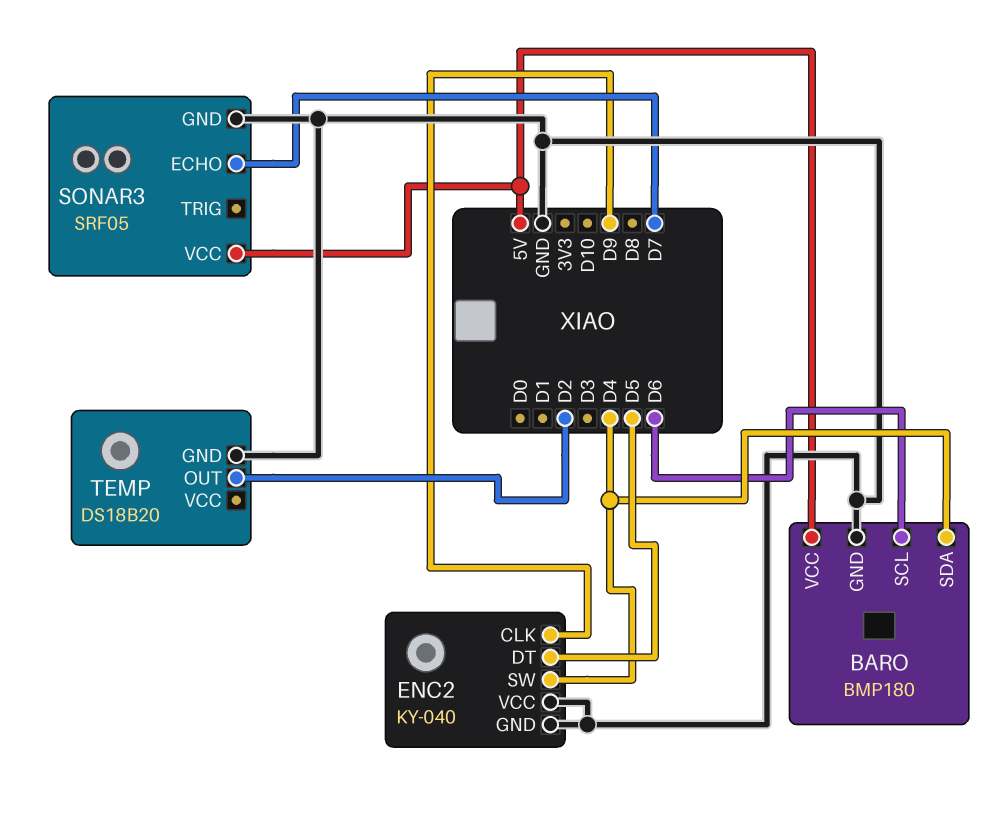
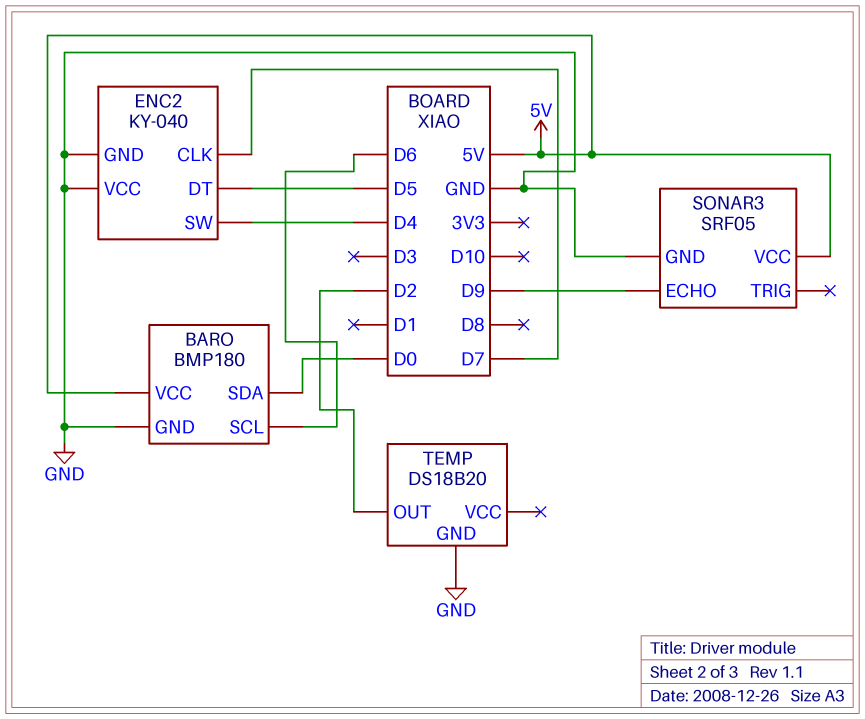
BARO pin SDA: D4 -> D0
ENC2 pin CLK: D9 -> D7
SONAR3 pin ECHO: D7 -> D9

